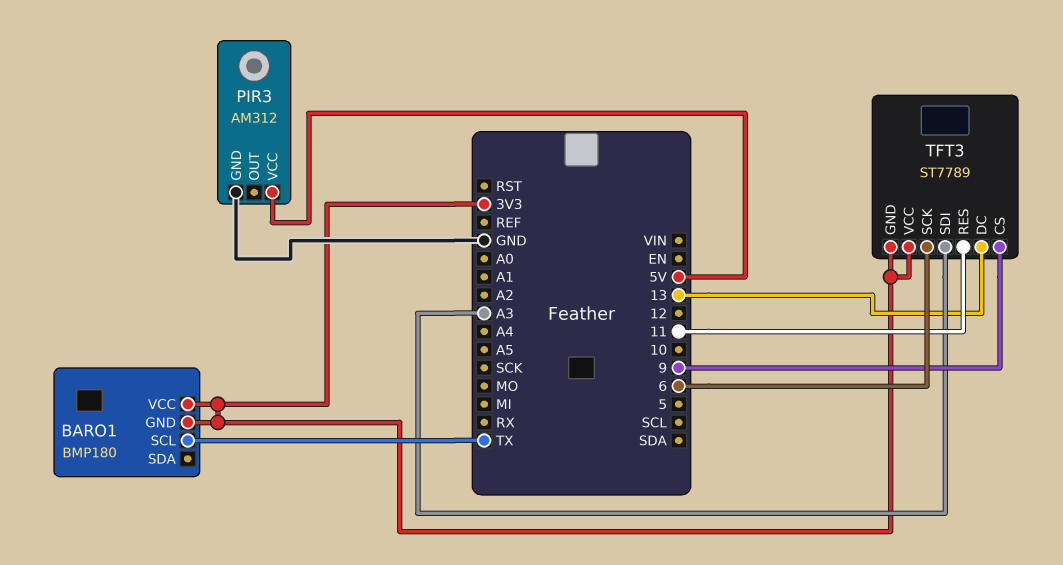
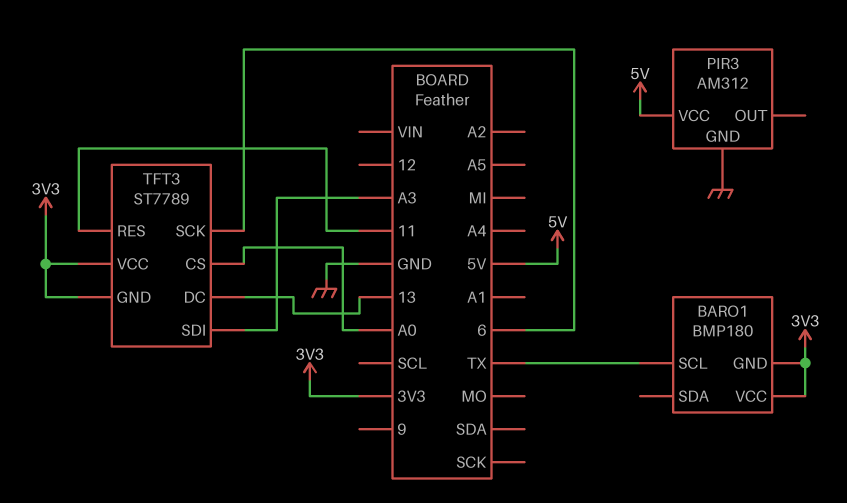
TFT3 pin CS: 9 -> A0

